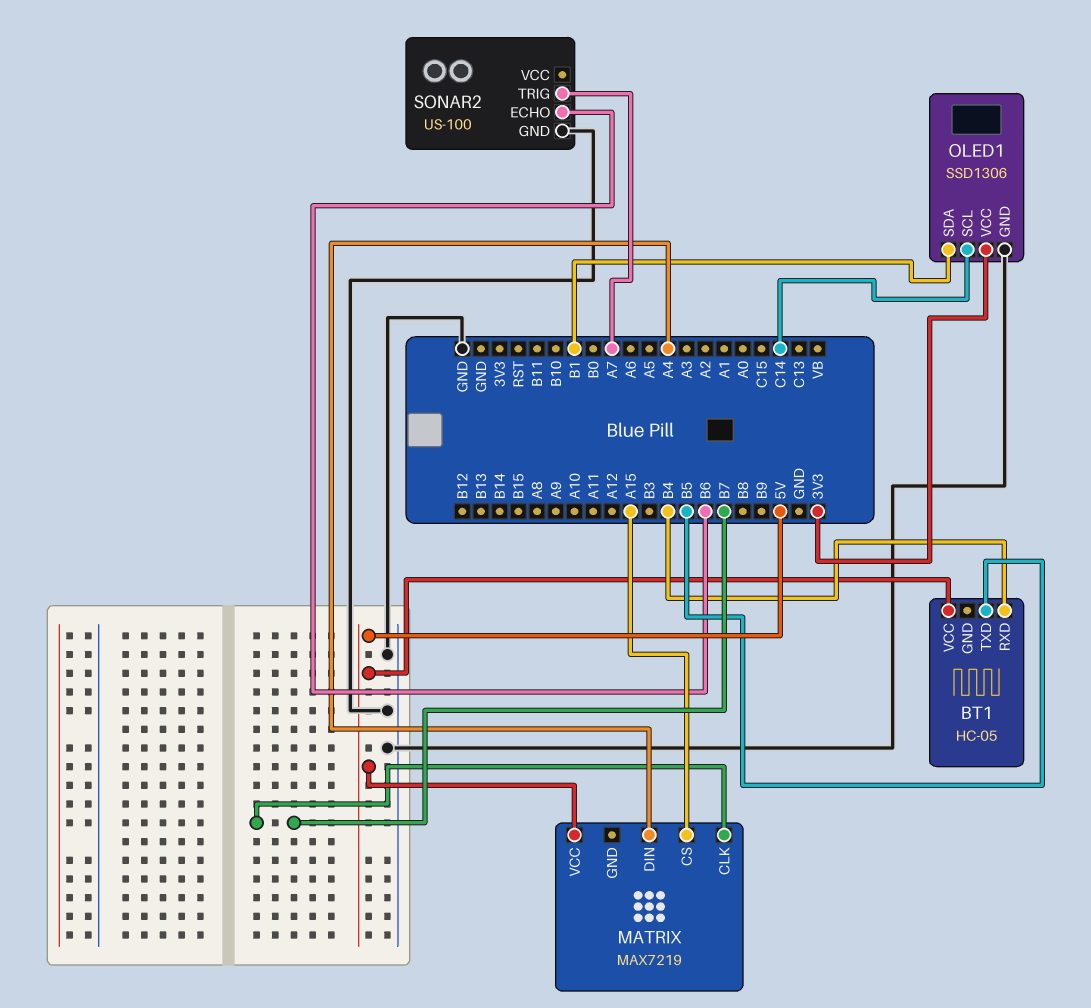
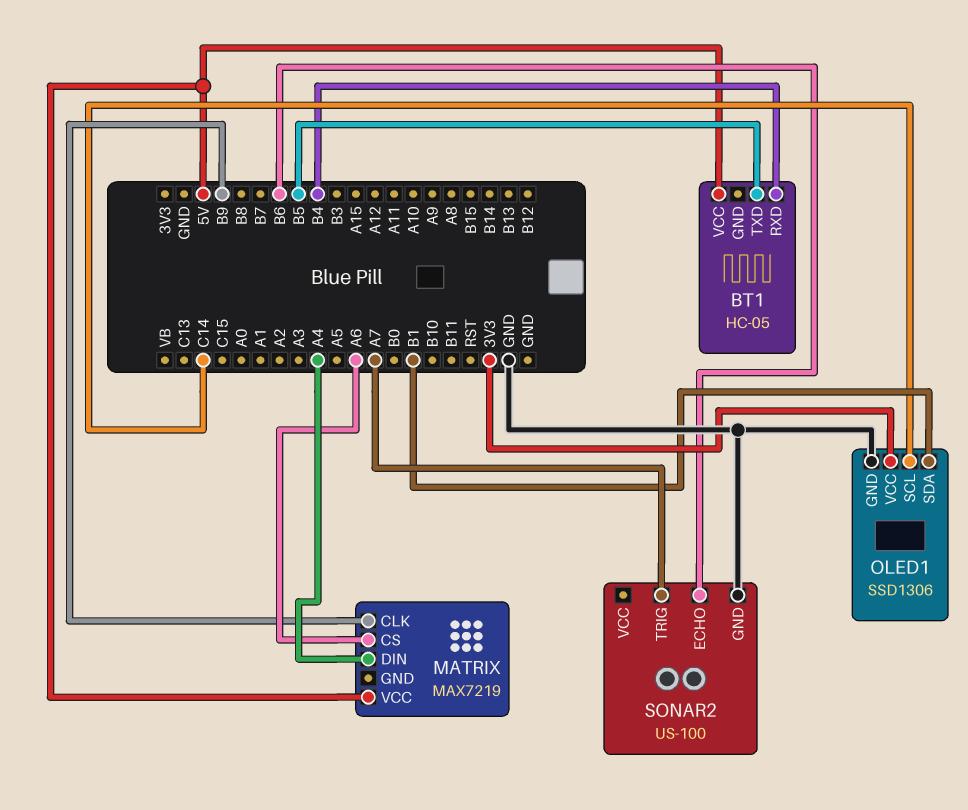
MATRIX pin CLK: B7 -> B9
MATRIX pin CS: A15 -> A6

